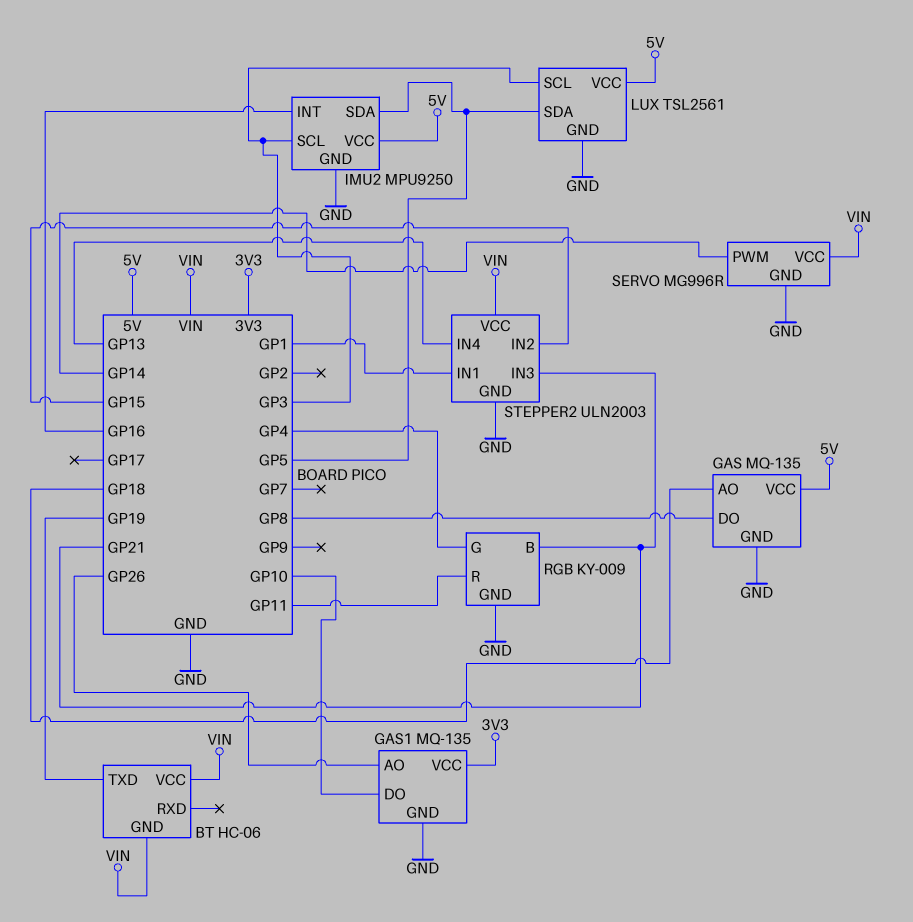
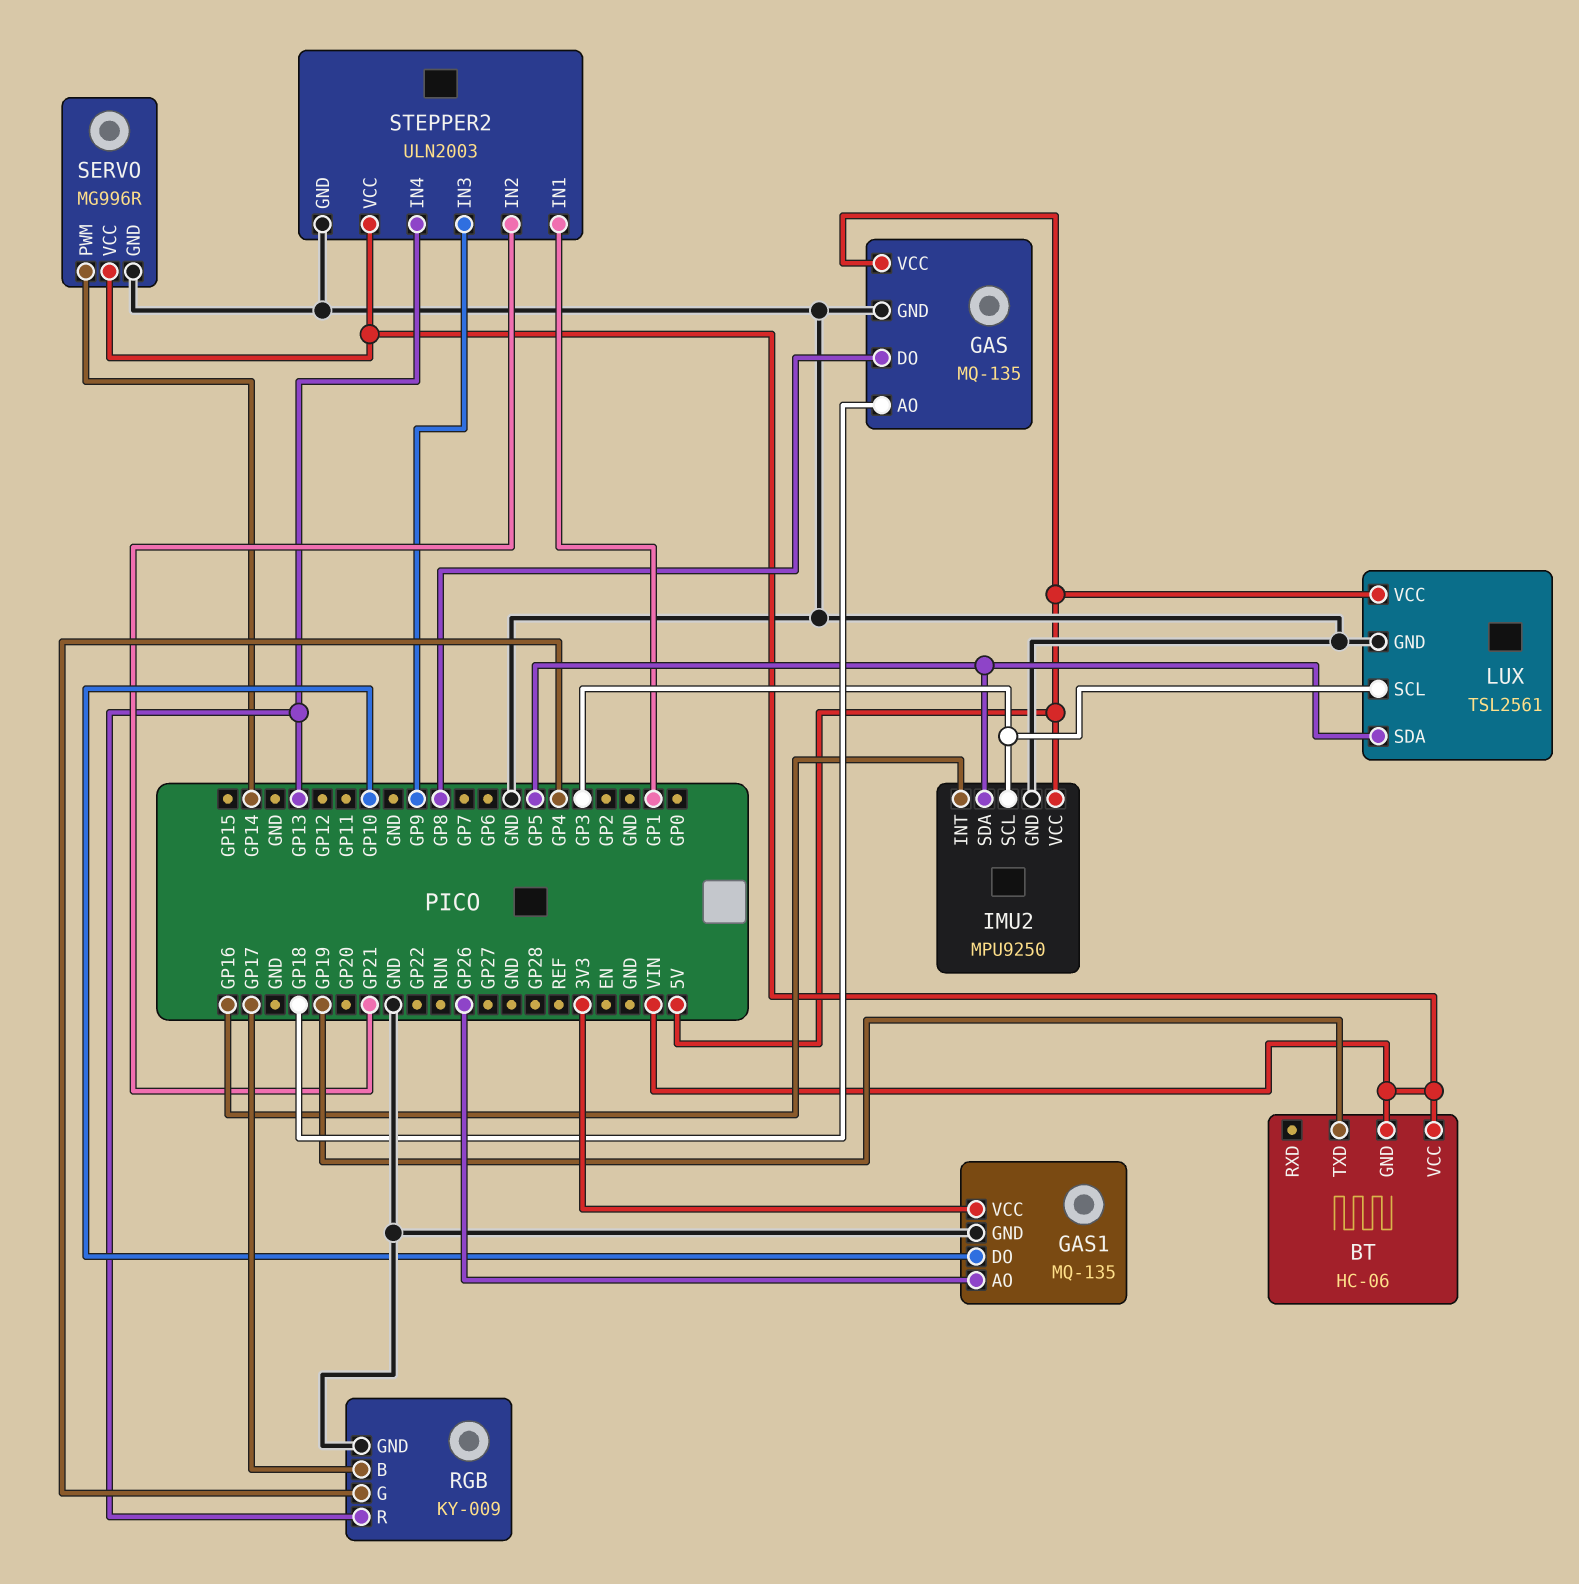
RGB pin B: GP21 -> GP17
RGB pin R: GP11 -> GP13
STEPPER2 pin IN2: GP15 -> GP21
STEPPER2 pin IN3: GP21 -> GP9

